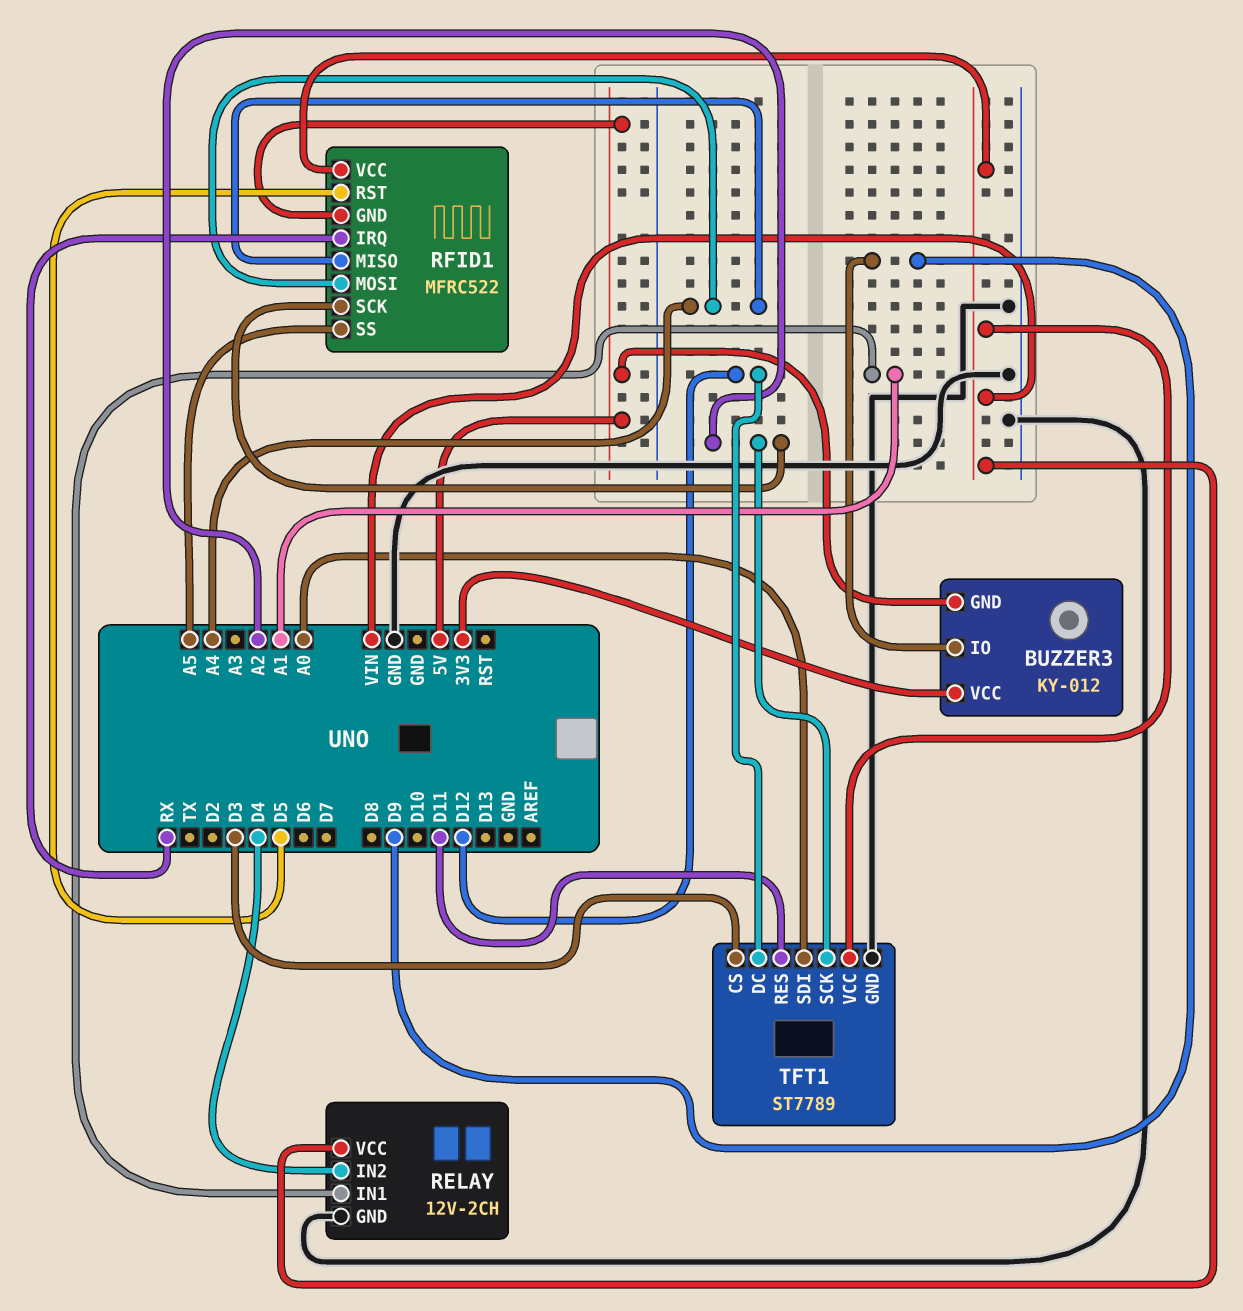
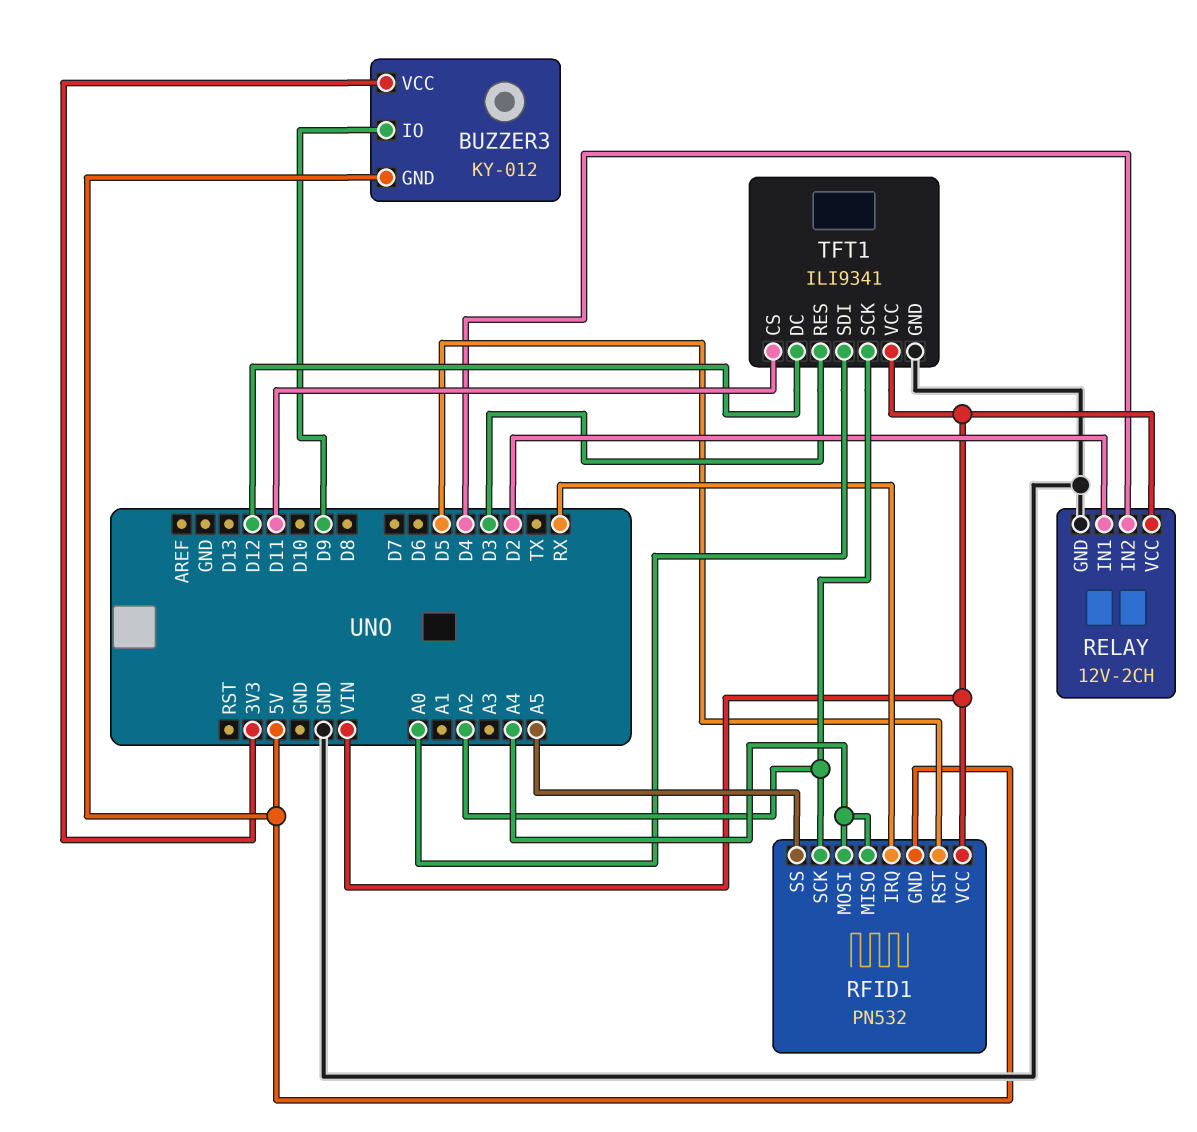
RELAY pin IN1: A1 -> D2
RFID1: MFRC522 -> PN532
TFT1: ST7789 -> ILI9341
TFT1 pin CS: D3 -> D11
TFT1 pin RES: D11 -> D3

